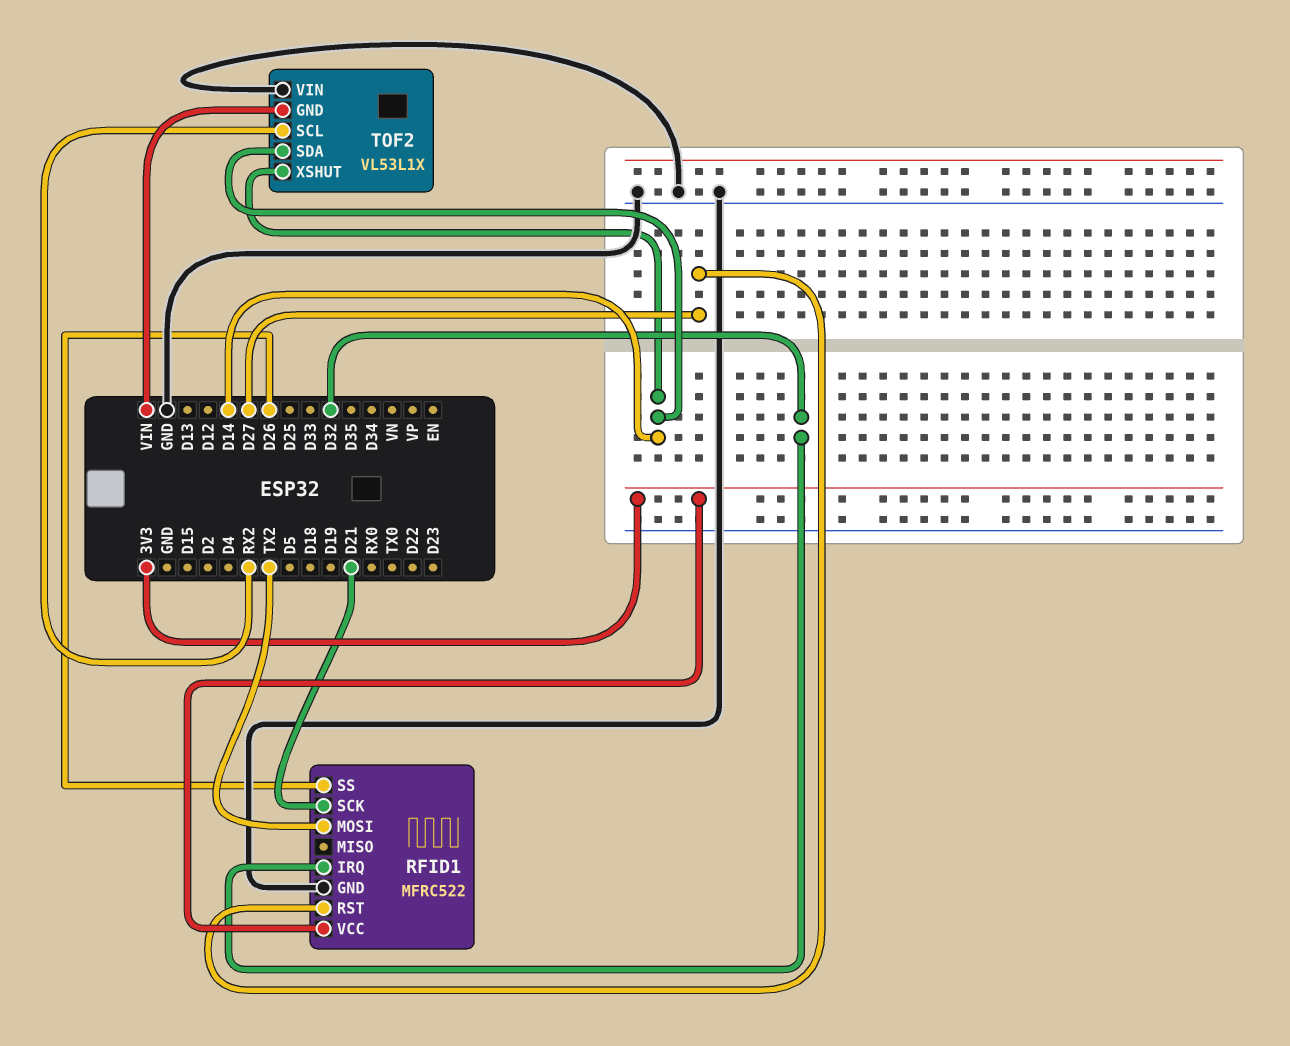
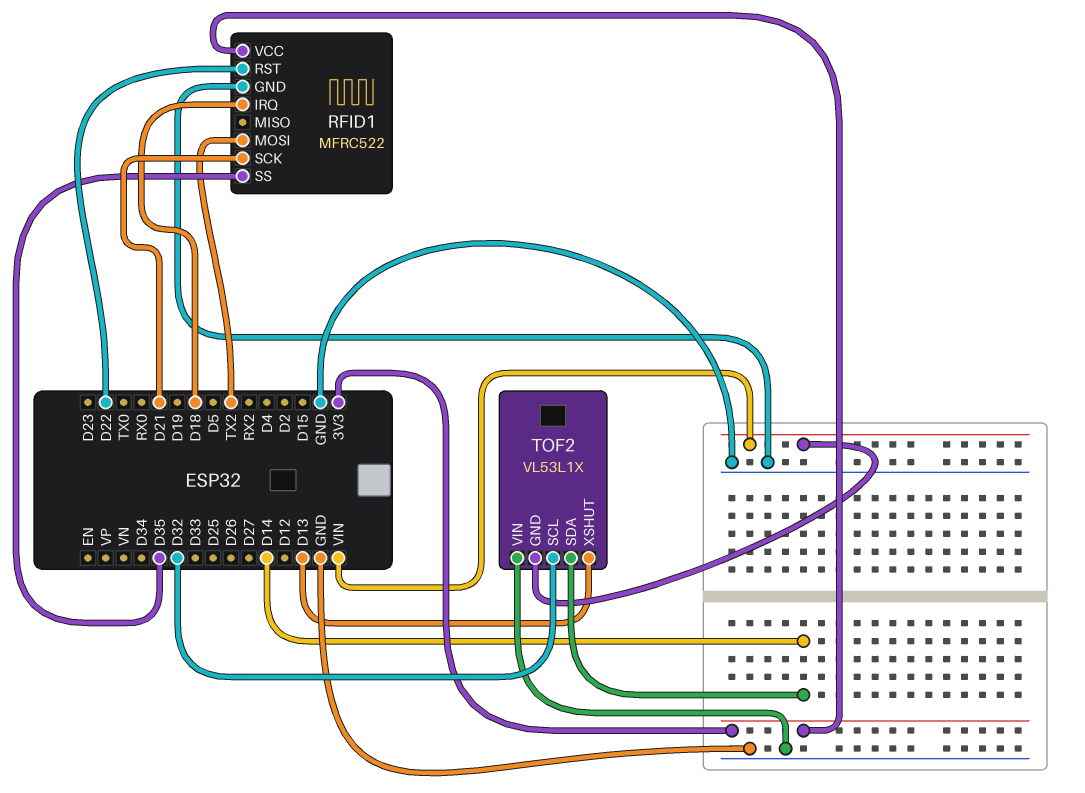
RFID1 pin IRQ: D32 -> D18
RFID1 pin RST: D27 -> D22
RFID1 pin SS: D26 -> D35
TOF2 pin SCL: RX2 -> D32
TOF2 pin XSHUT: D14 -> D13

